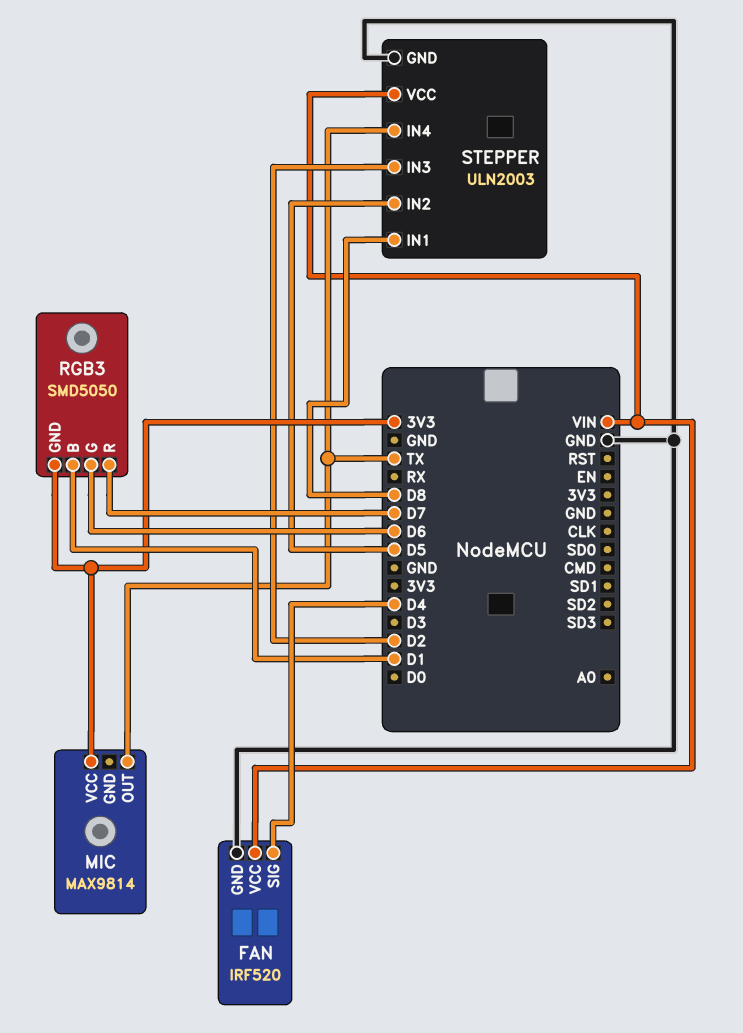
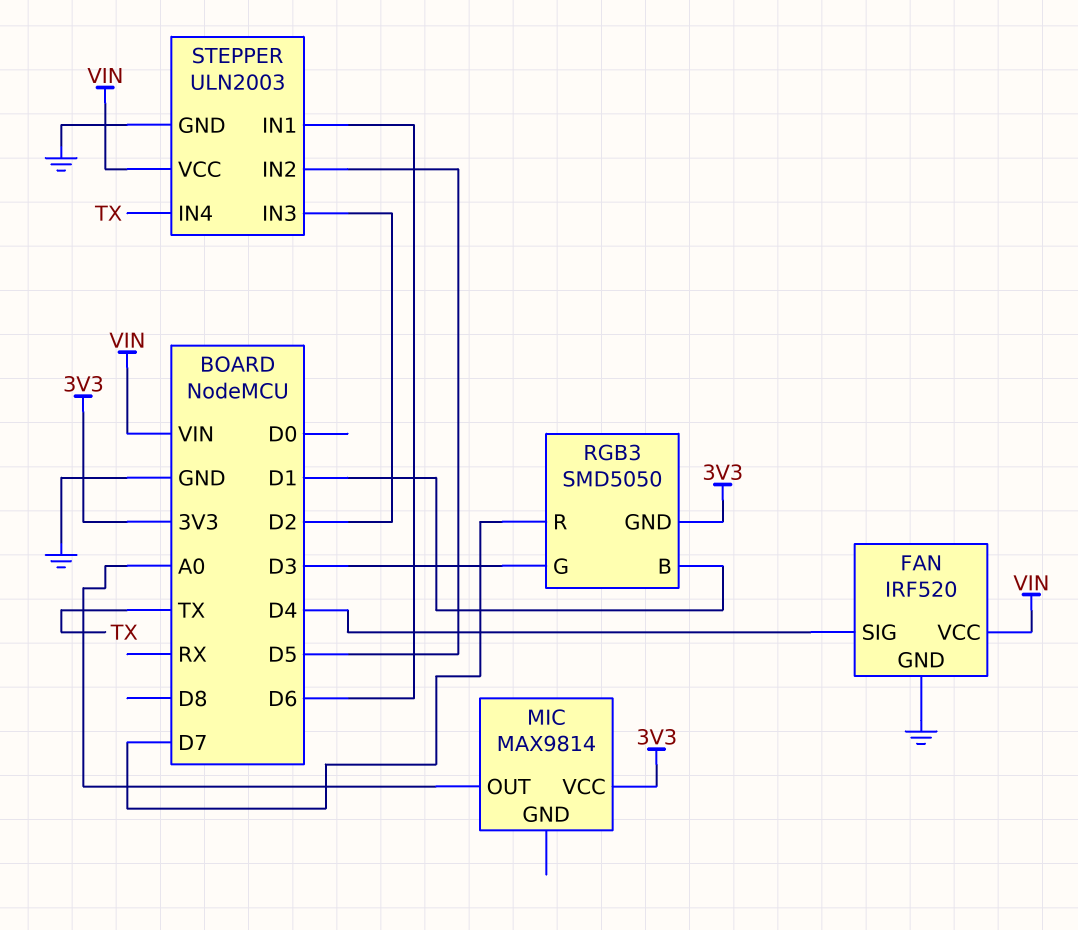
MIC pin OUT: TX -> A0
RGB3 pin G: D6 -> D3
STEPPER pin IN1: D8 -> D6

